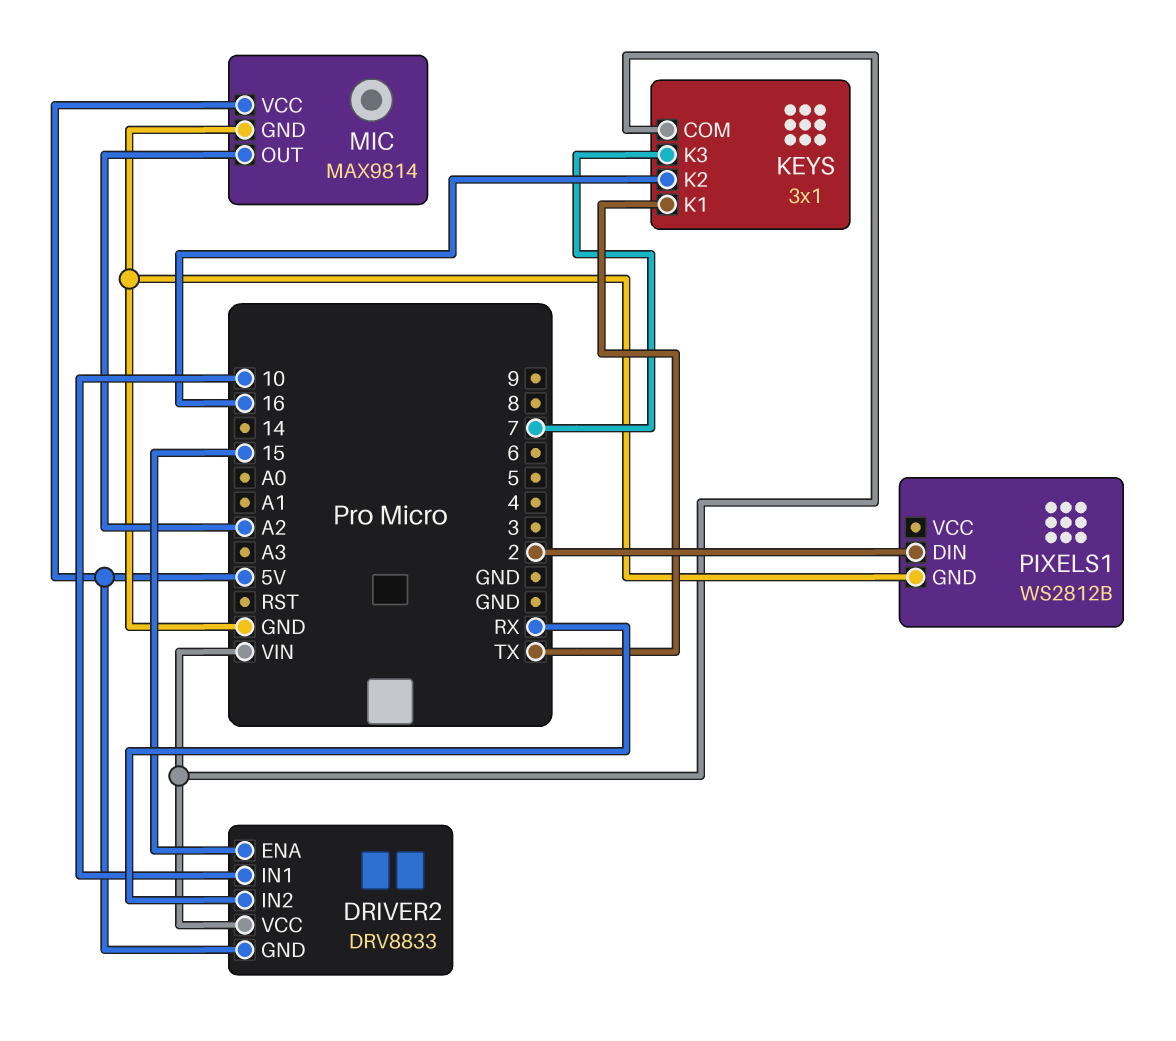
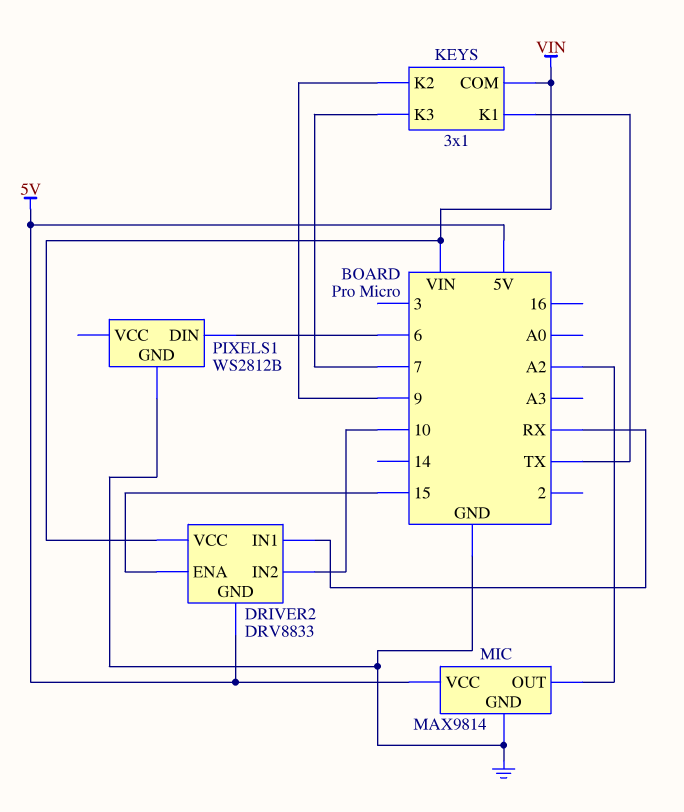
DRIVER2 pin IN1: 10 -> RX
DRIVER2 pin IN2: RX -> 10
KEYS pin K2: 16 -> 9
PIXELS1 pin DIN: 2 -> 6

